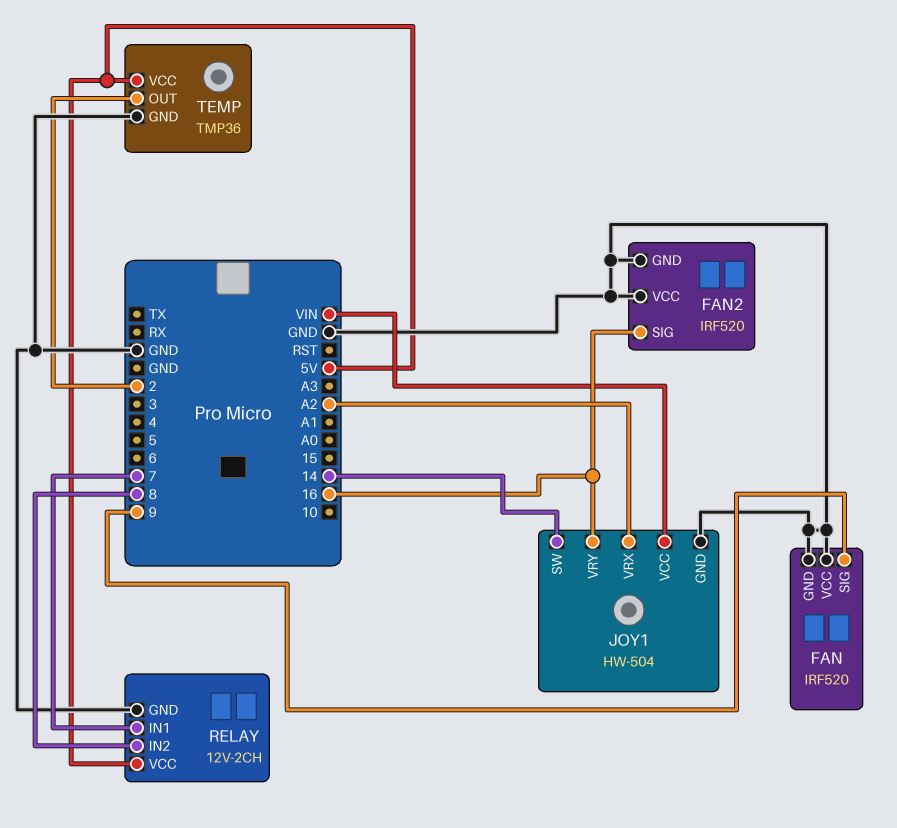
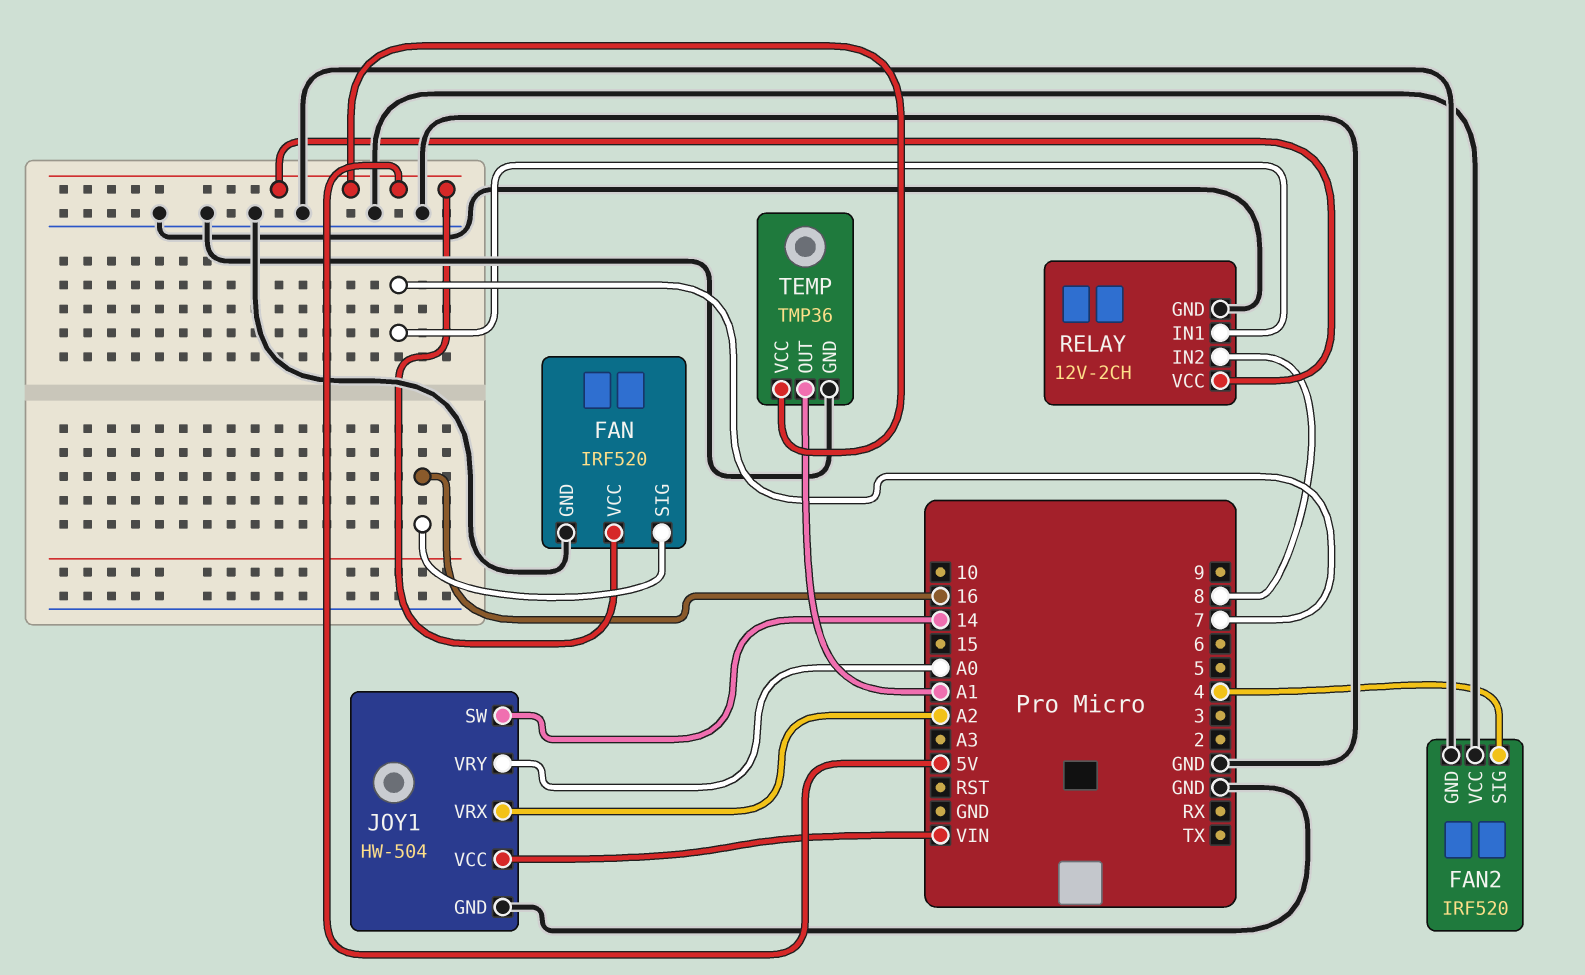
FAN pin SIG: 9 -> 16
FAN pin VCC: GND -> 5V
FAN2 pin SIG: 16 -> 4
JOY1 pin VRY: 16 -> A0
TEMP pin OUT: 2 -> A1

